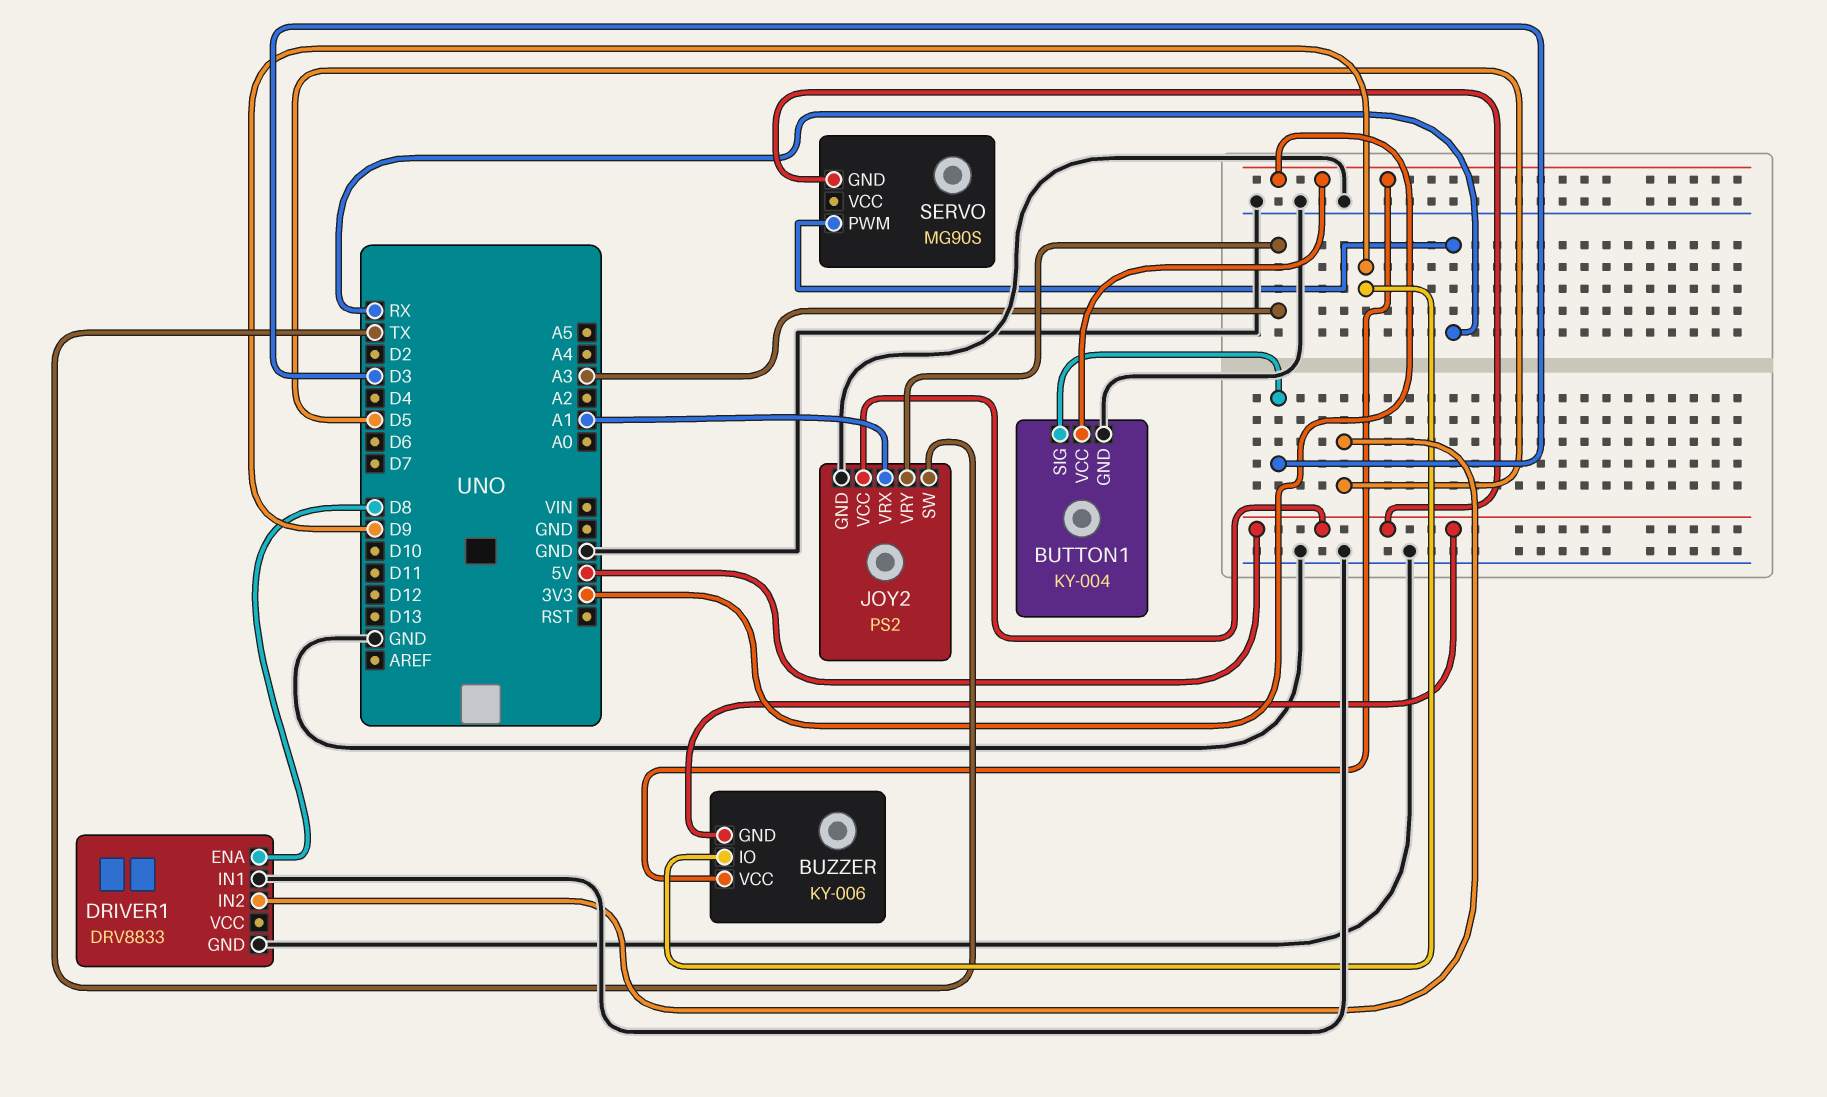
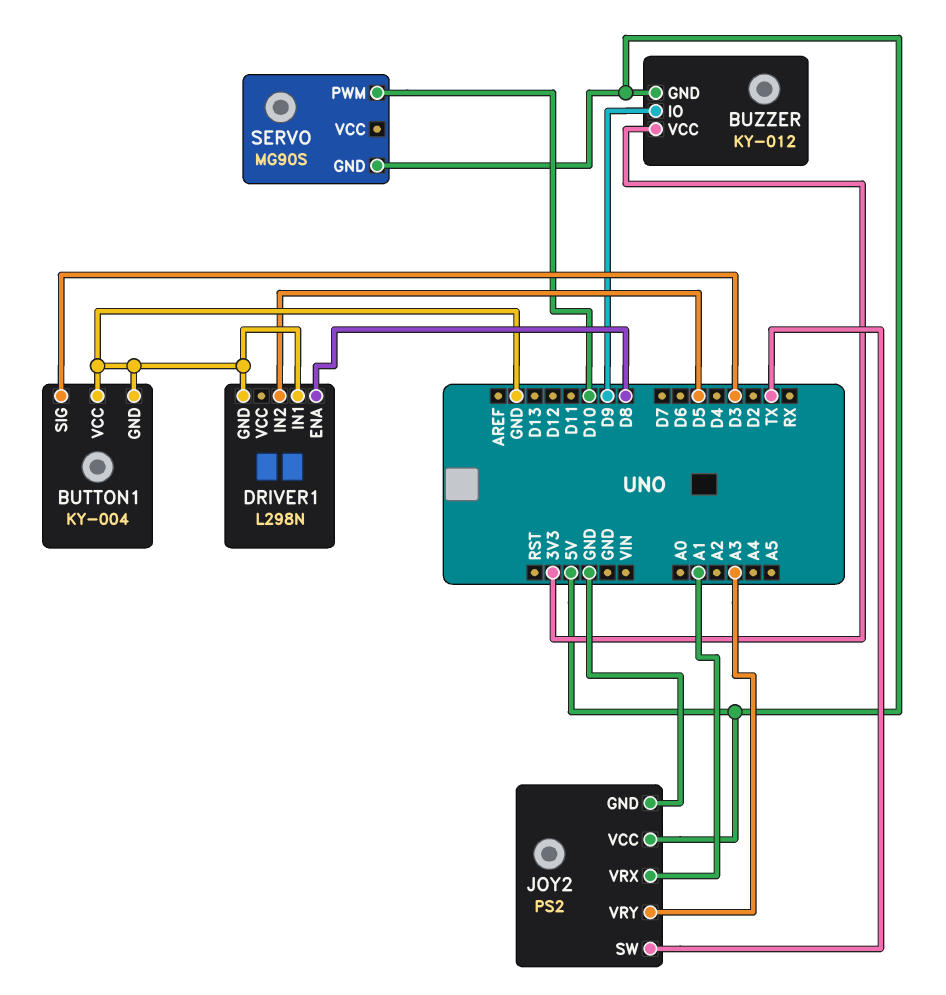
BUTTON1 pin VCC: 3V3 -> GND
BUZZER: KY-006 -> KY-012
DRIVER1: DRV8833 -> L298N
SERVO pin PWM: RX -> D10

